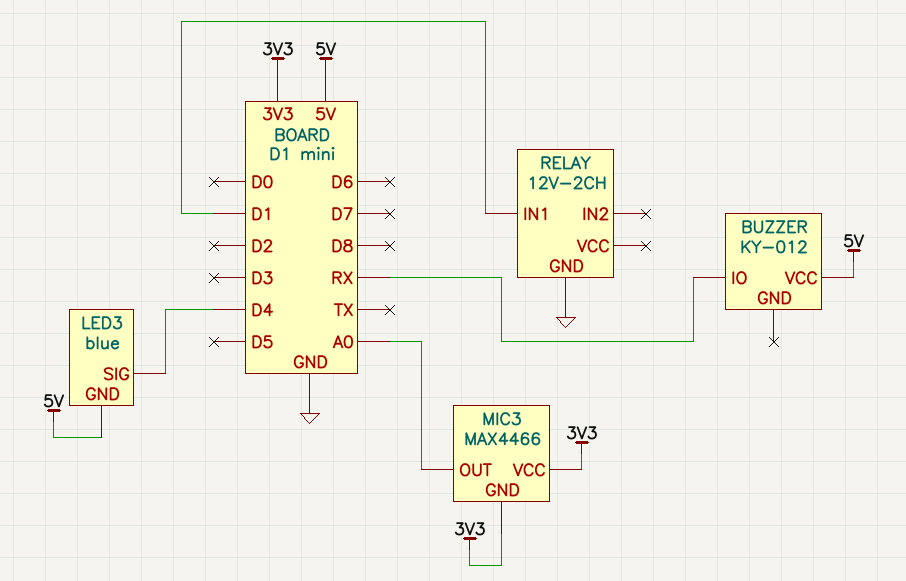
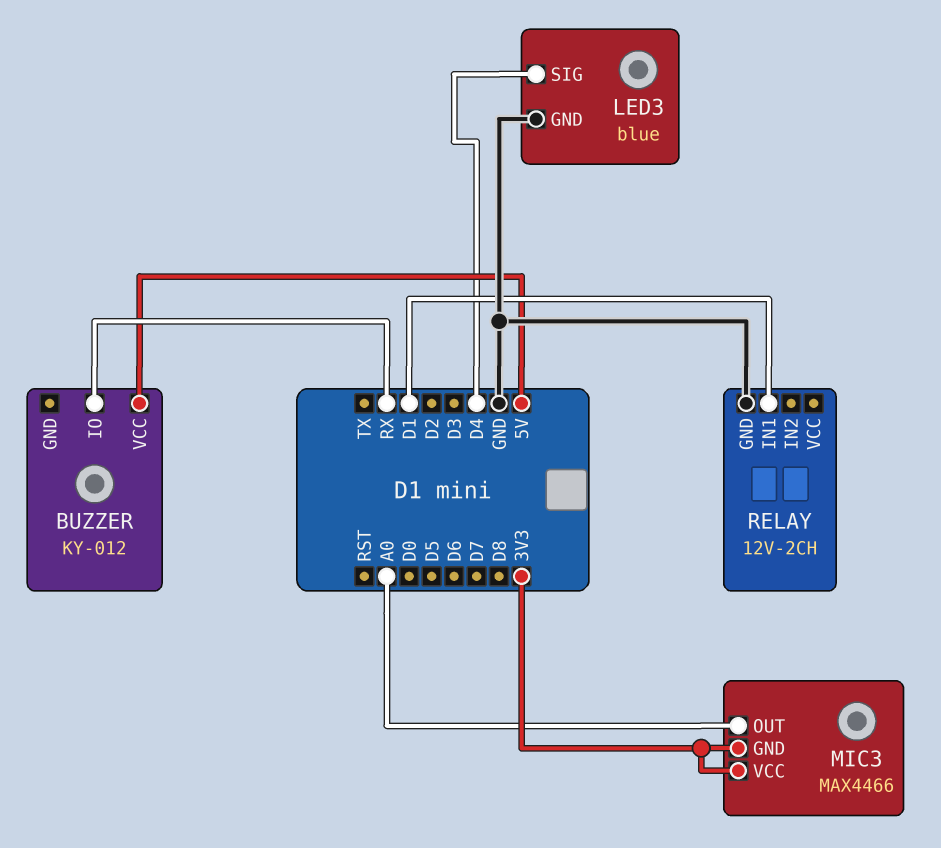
LED3 pin GND: 5V -> GND

